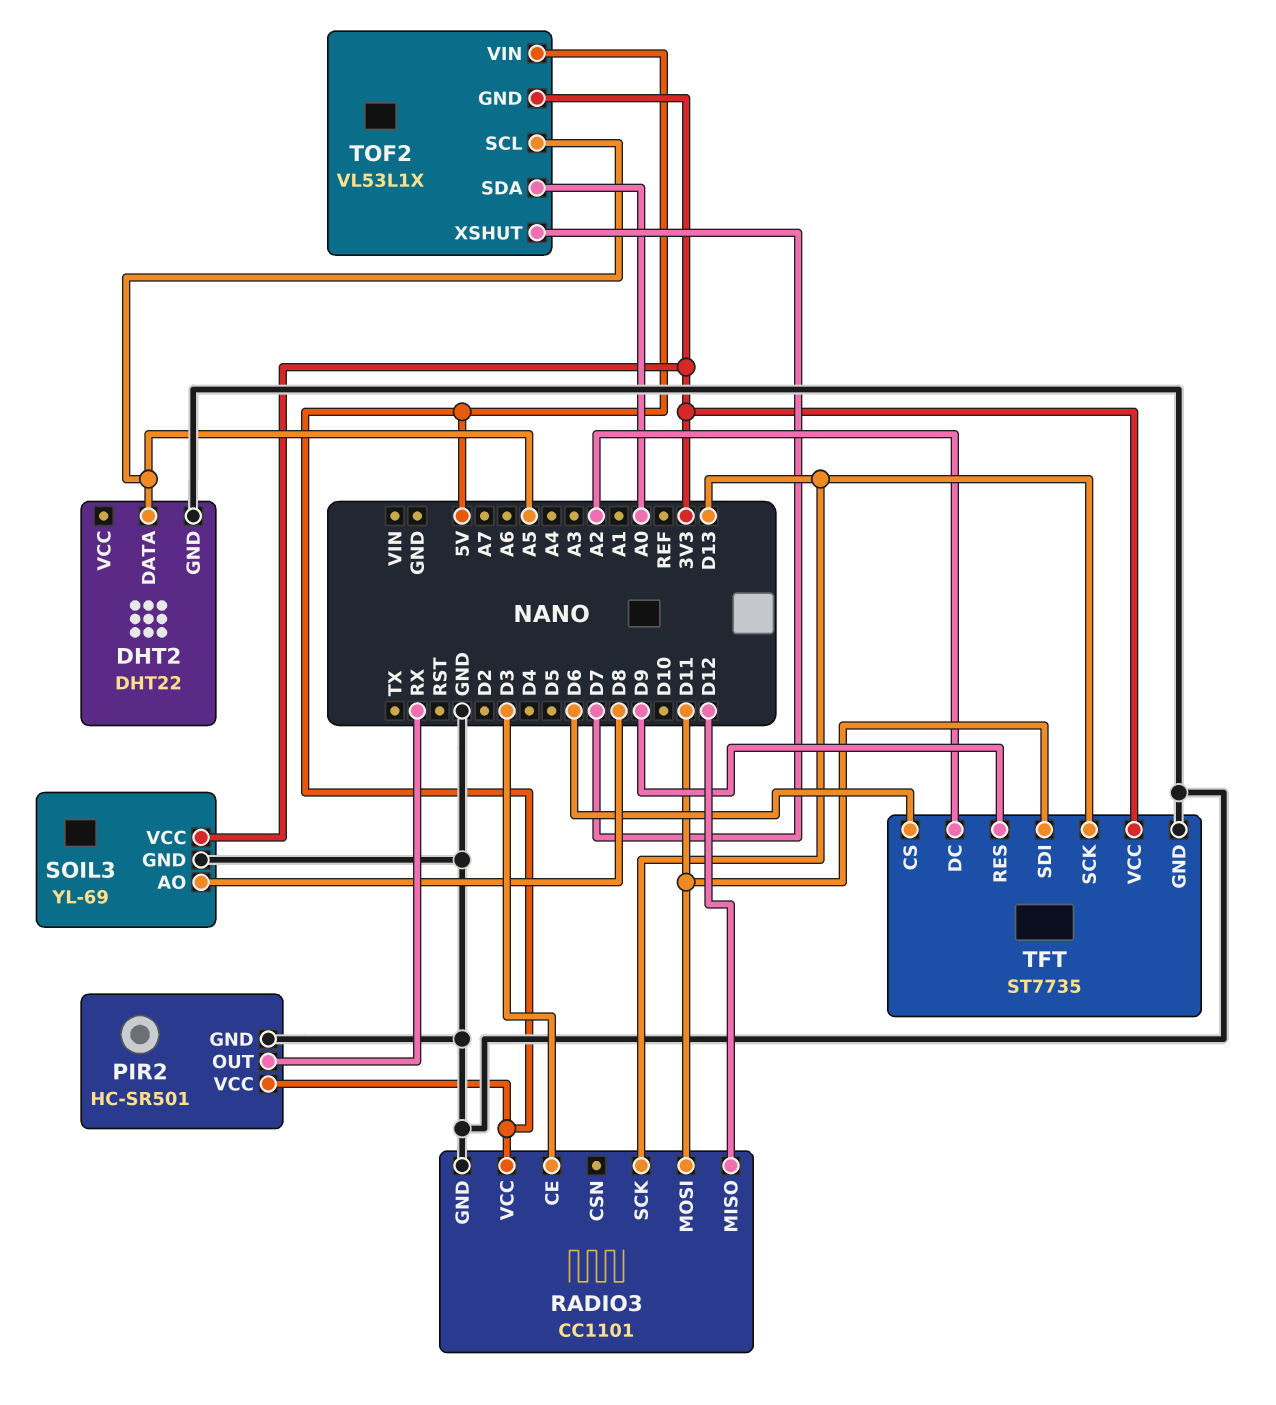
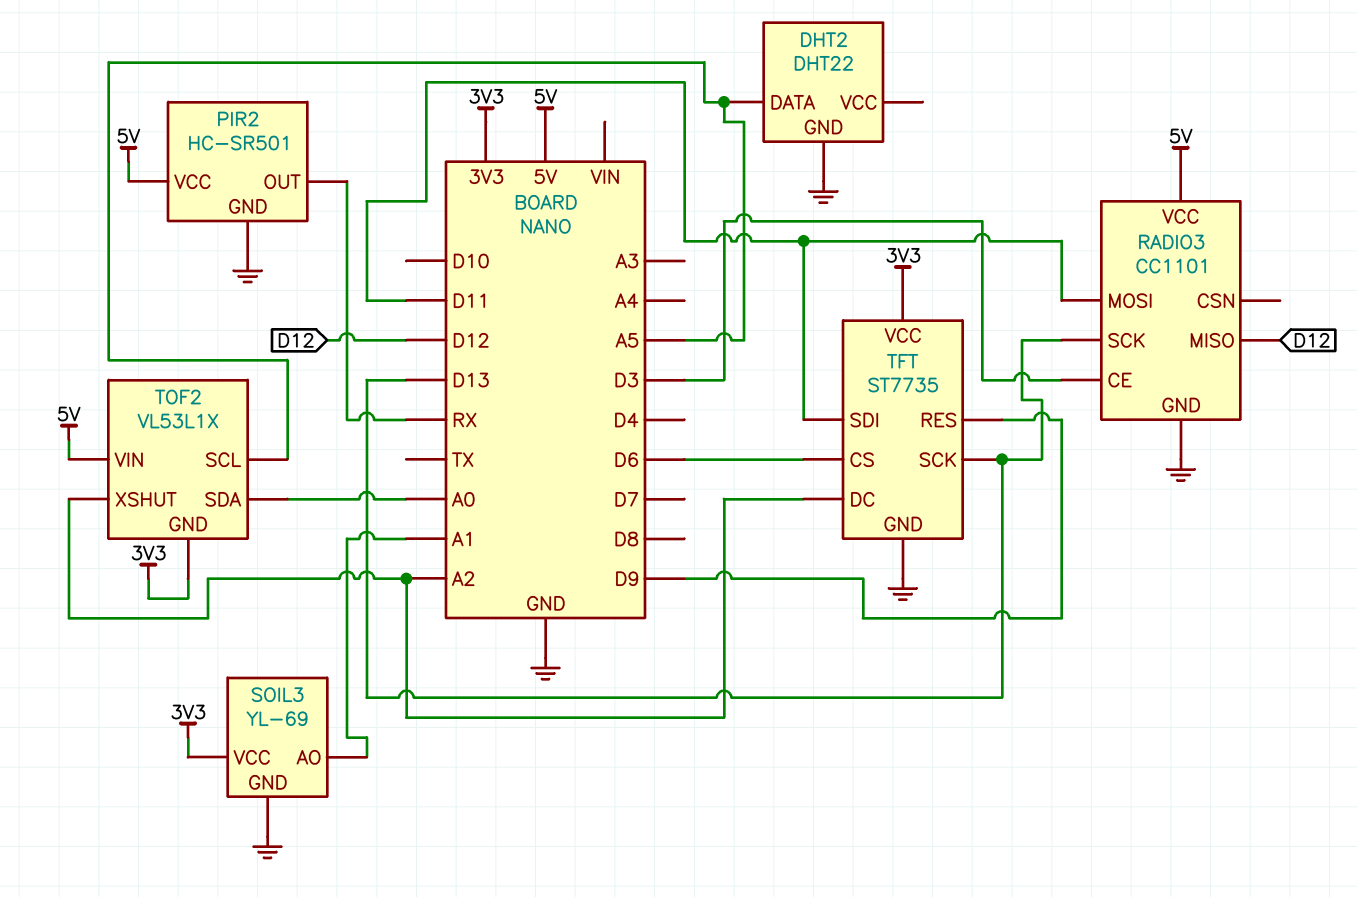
SOIL3 pin AO: D8 -> A1
TOF2 pin XSHUT: D7 -> A2

